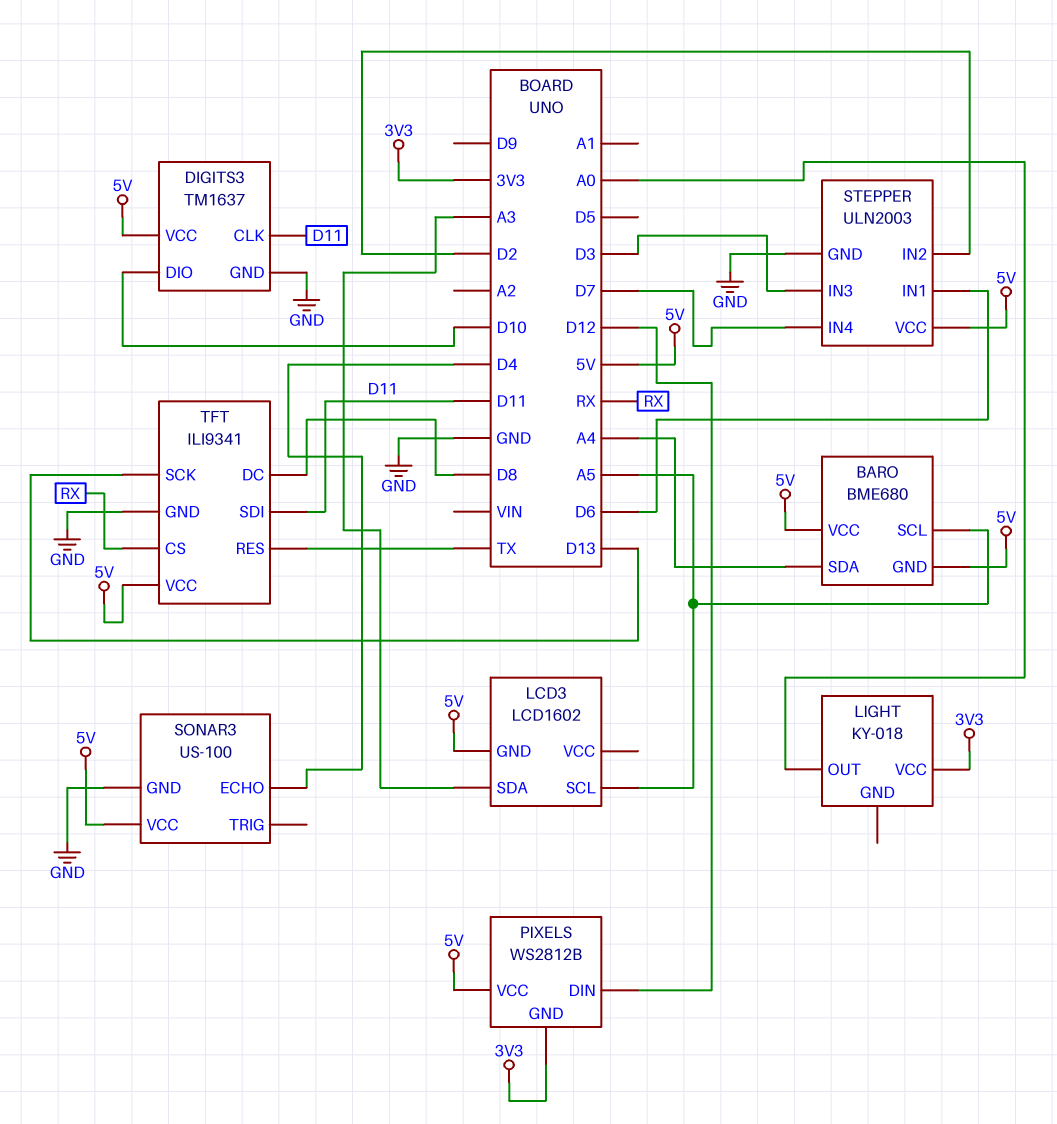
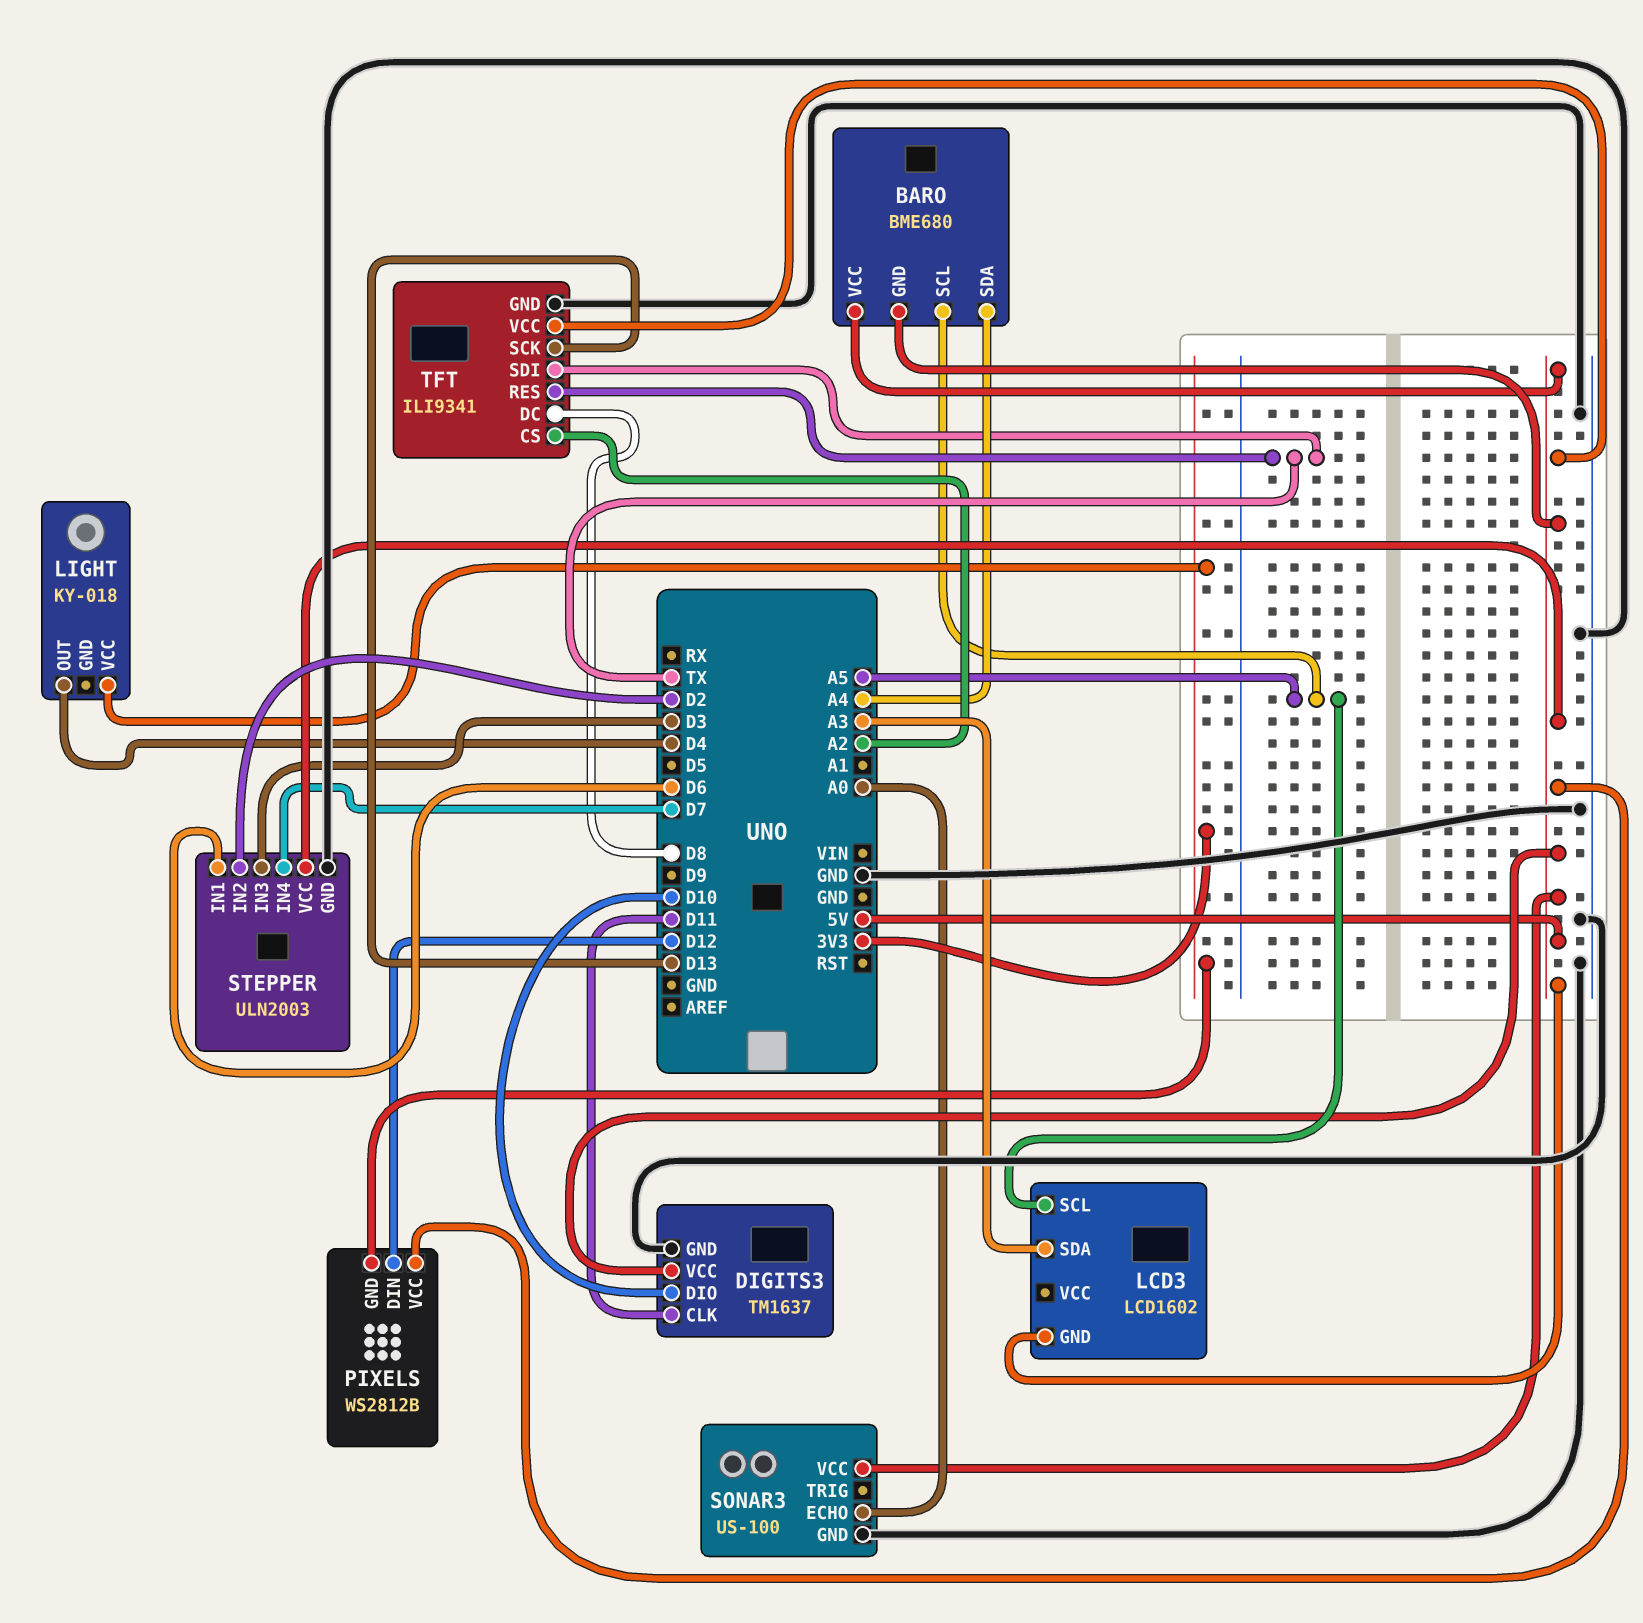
LIGHT pin OUT: A0 -> D4
SONAR3 pin ECHO: D4 -> A0
TFT pin CS: RX -> A2
TFT pin SDI: D11 -> TX

